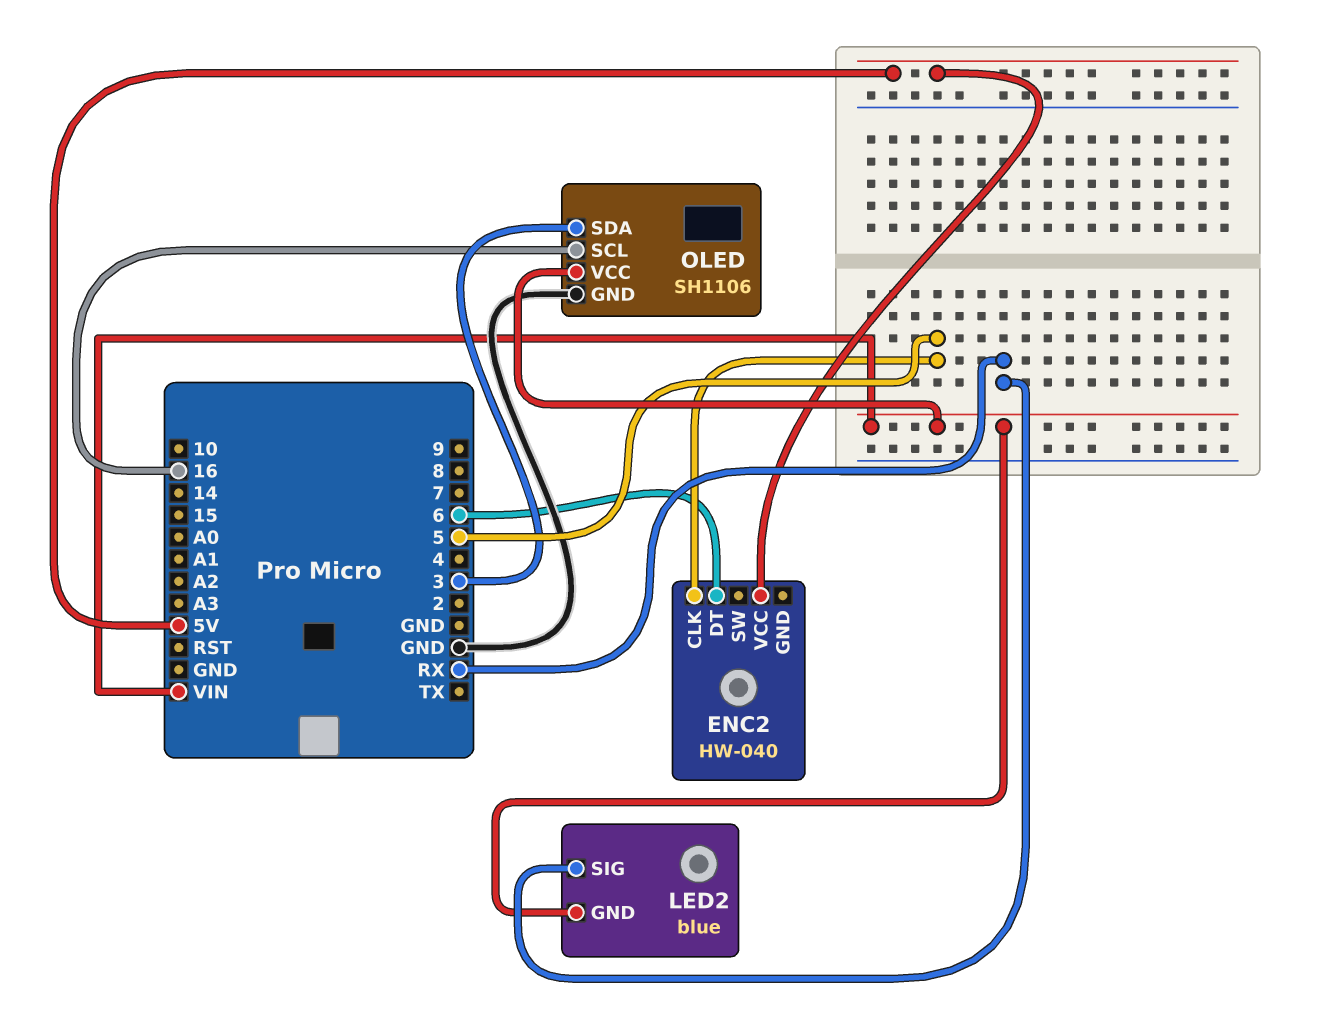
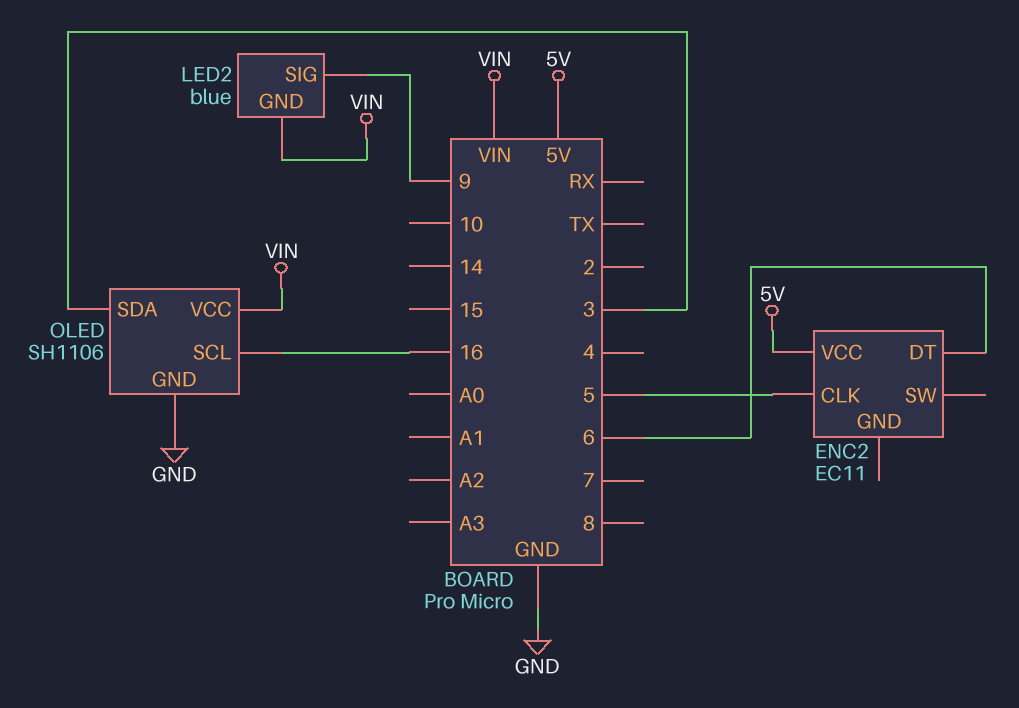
ENC2: HW-040 -> EC11
LED2 pin SIG: RX -> 9

